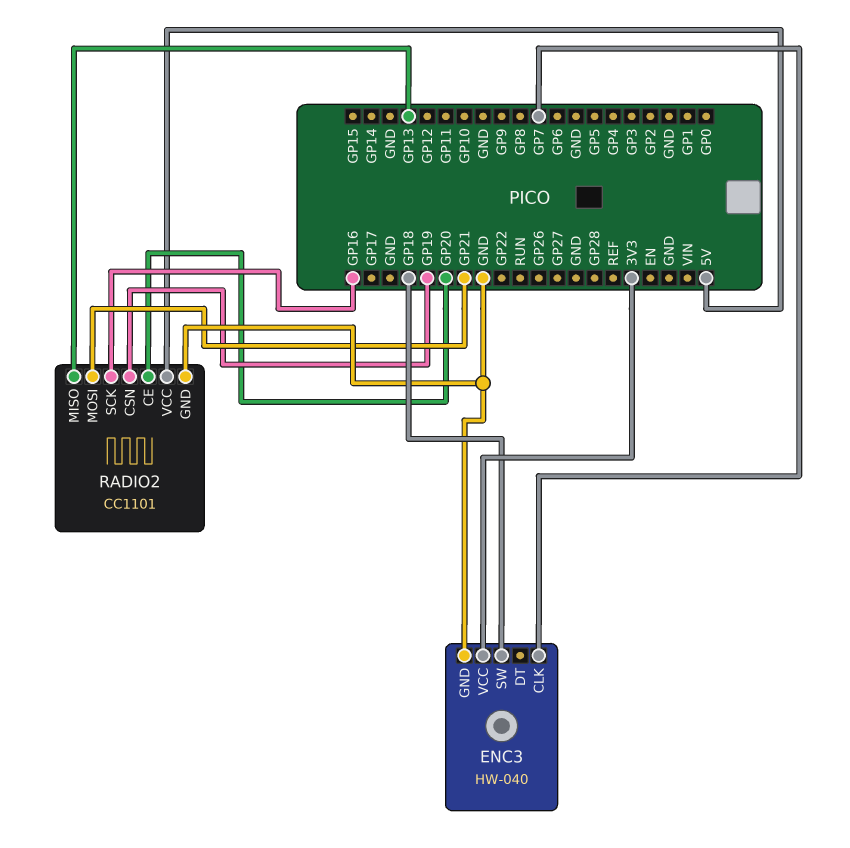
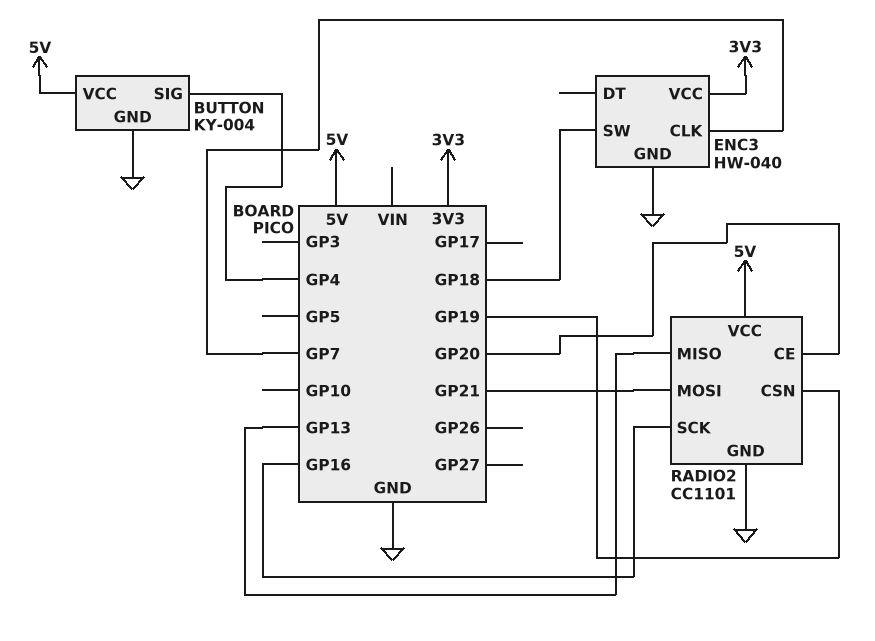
BUTTON: none -> KY-004
BUTTON pin GND: none -> GND
BUTTON pin SIG: none -> GP4
BUTTON pin VCC: none -> 5V

